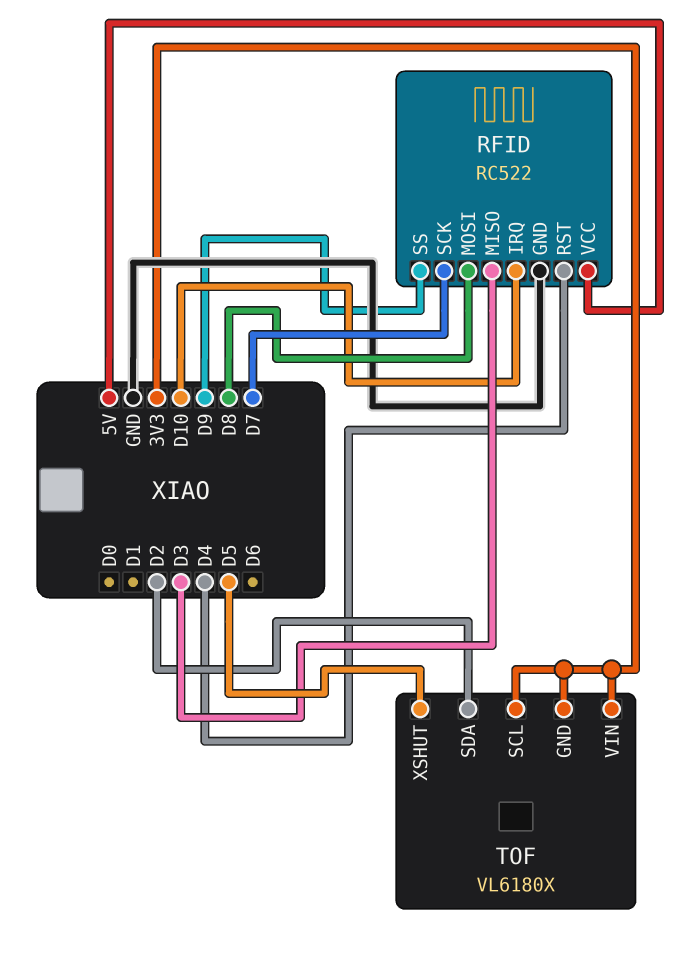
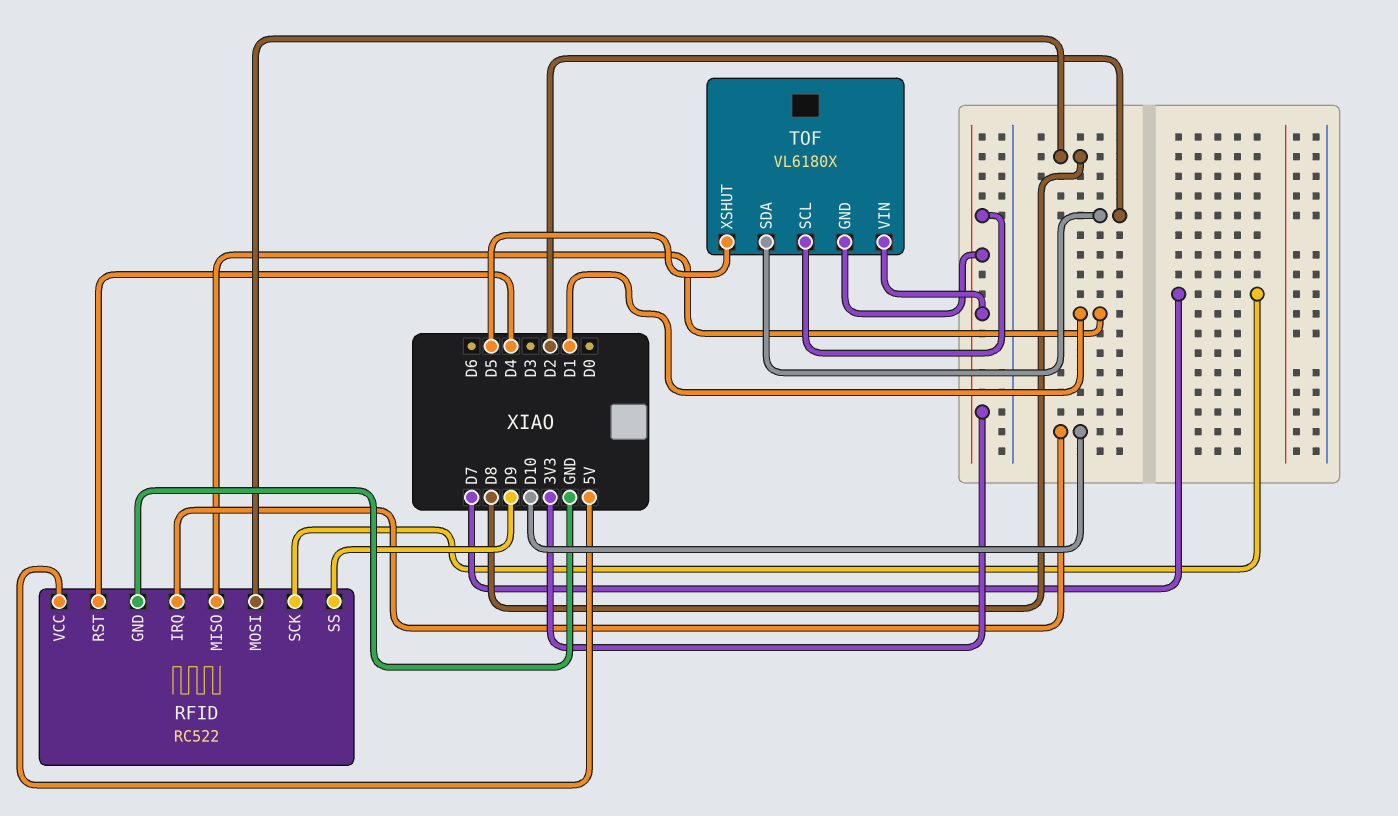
RFID pin MISO: D3 -> D1

